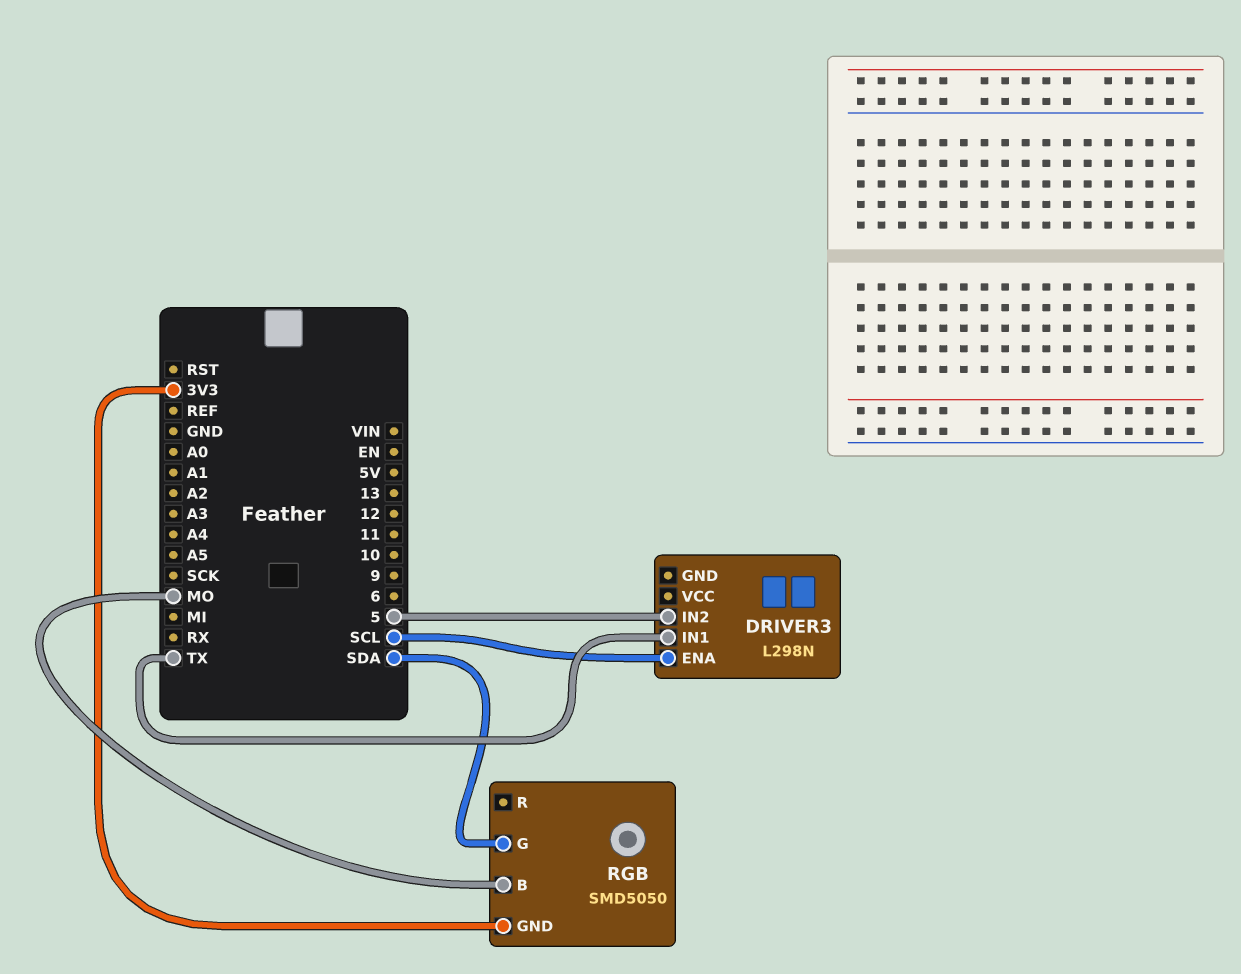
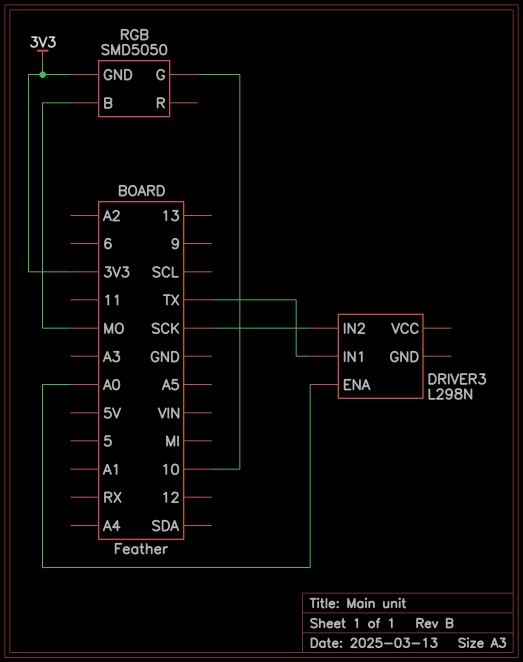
DRIVER3 pin ENA: SCL -> A0
DRIVER3 pin IN2: 5 -> SCK
RGB pin G: SDA -> 10

